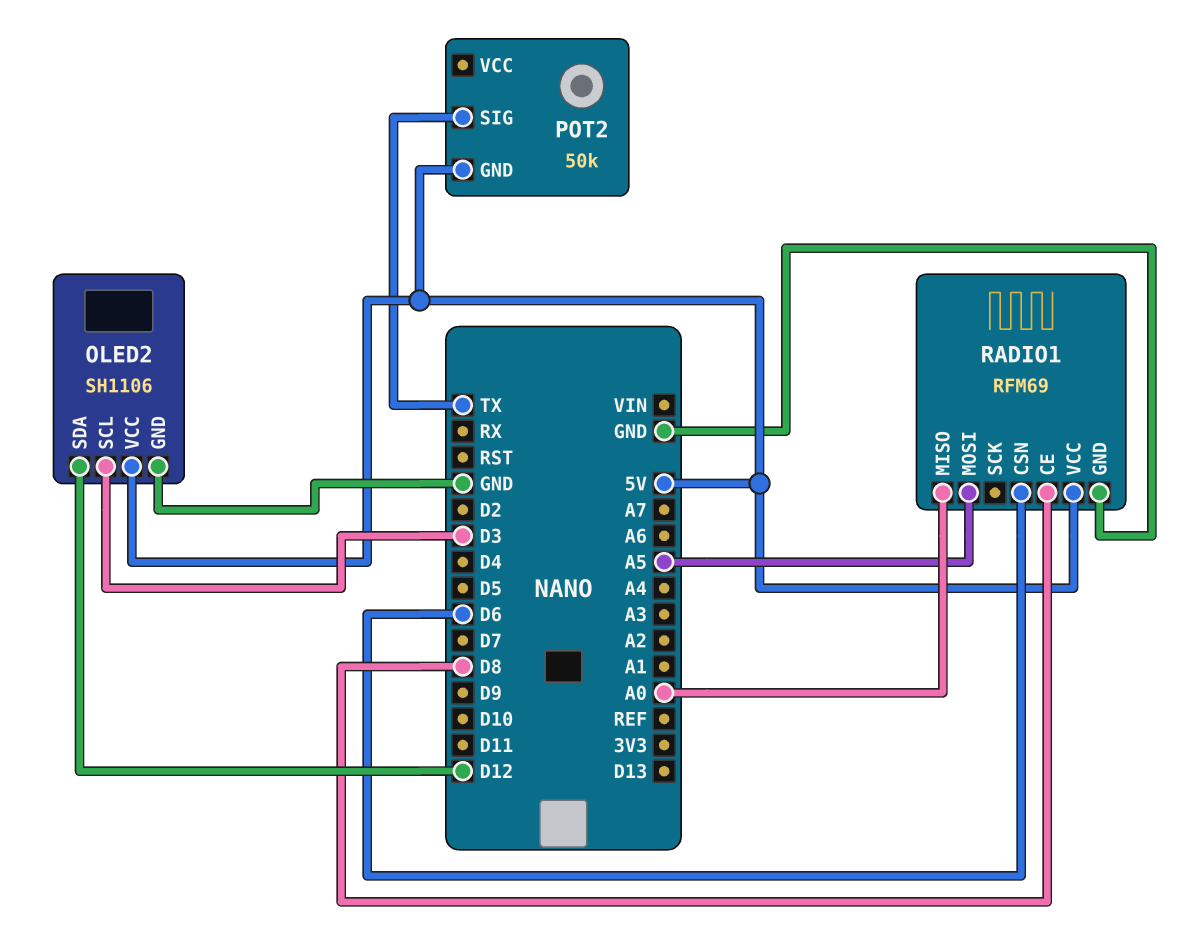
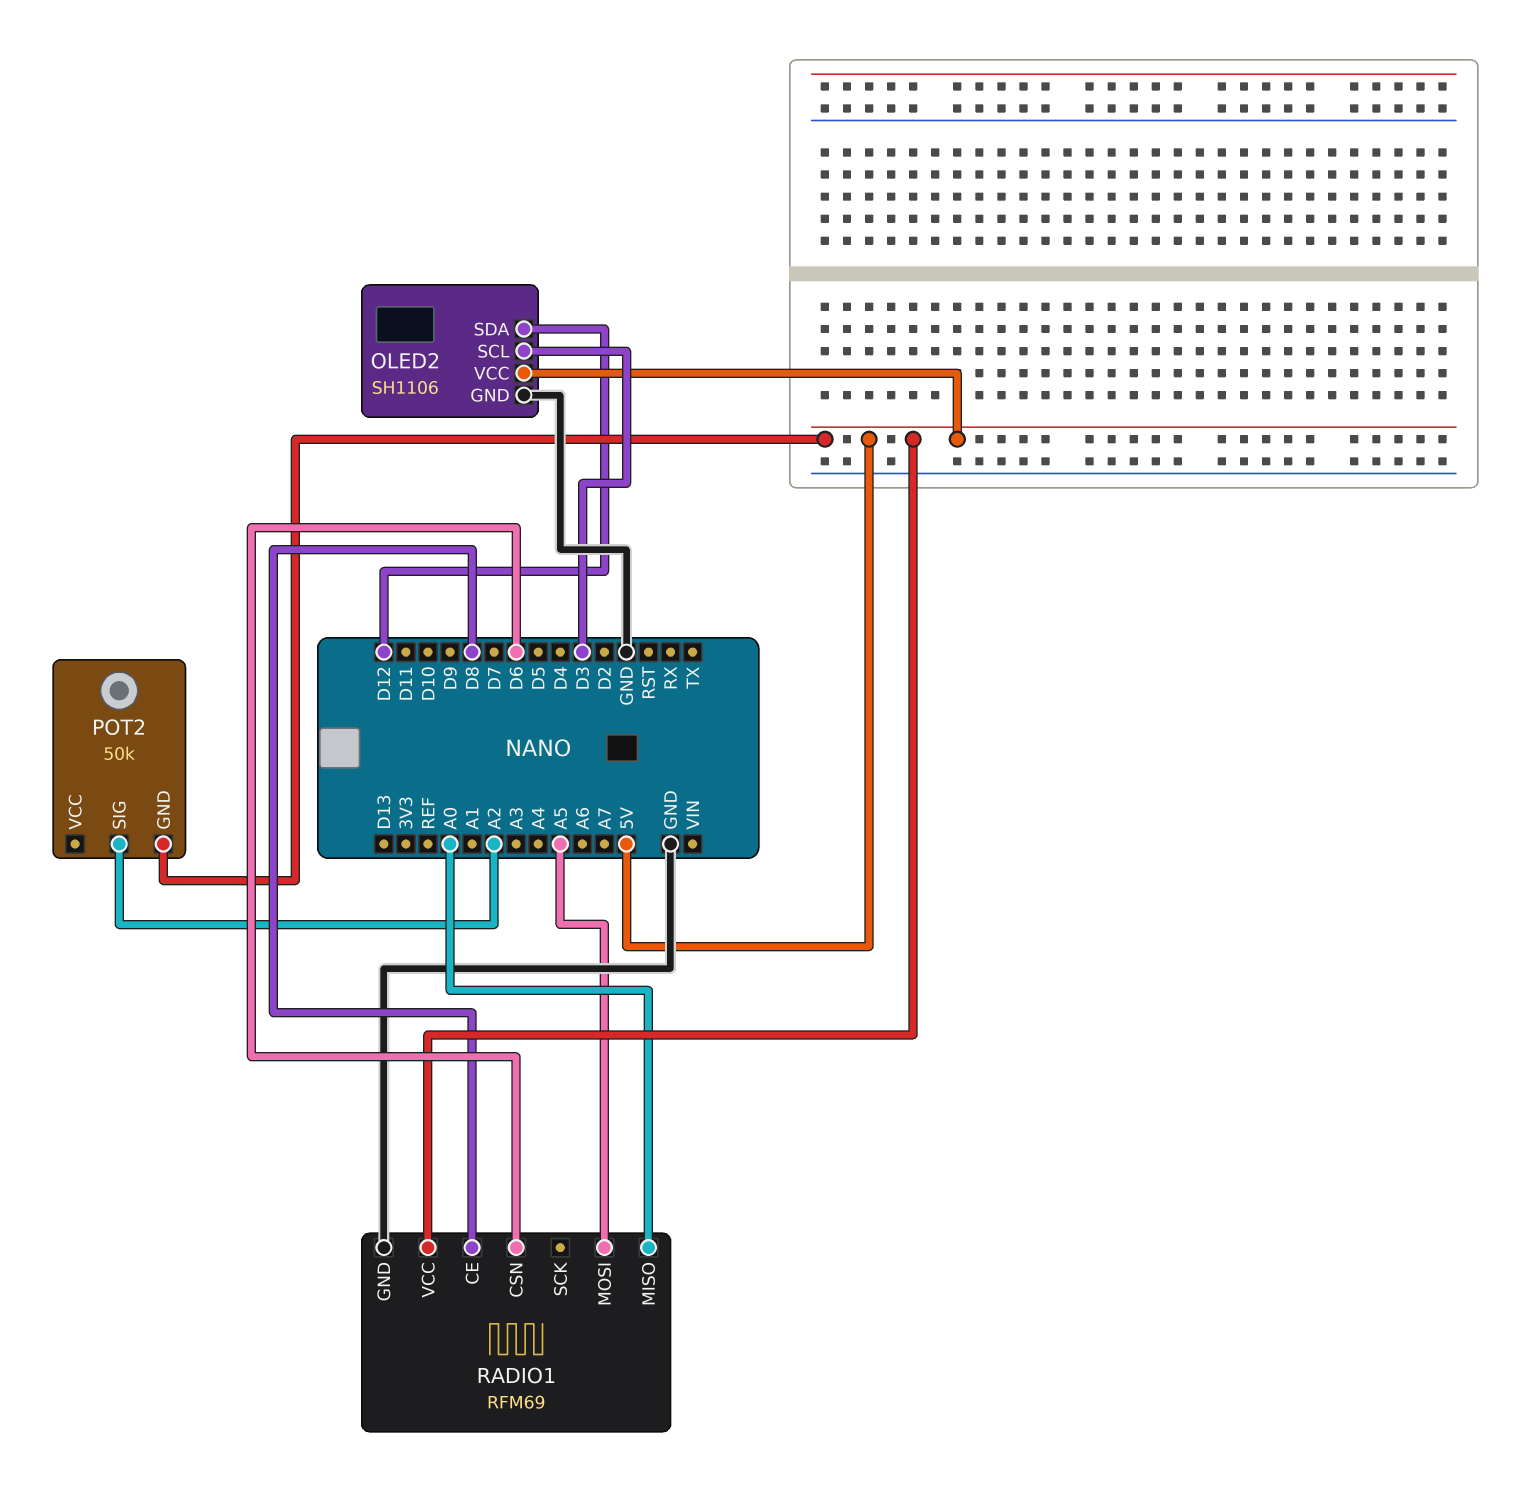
POT2 pin SIG: TX -> A2

